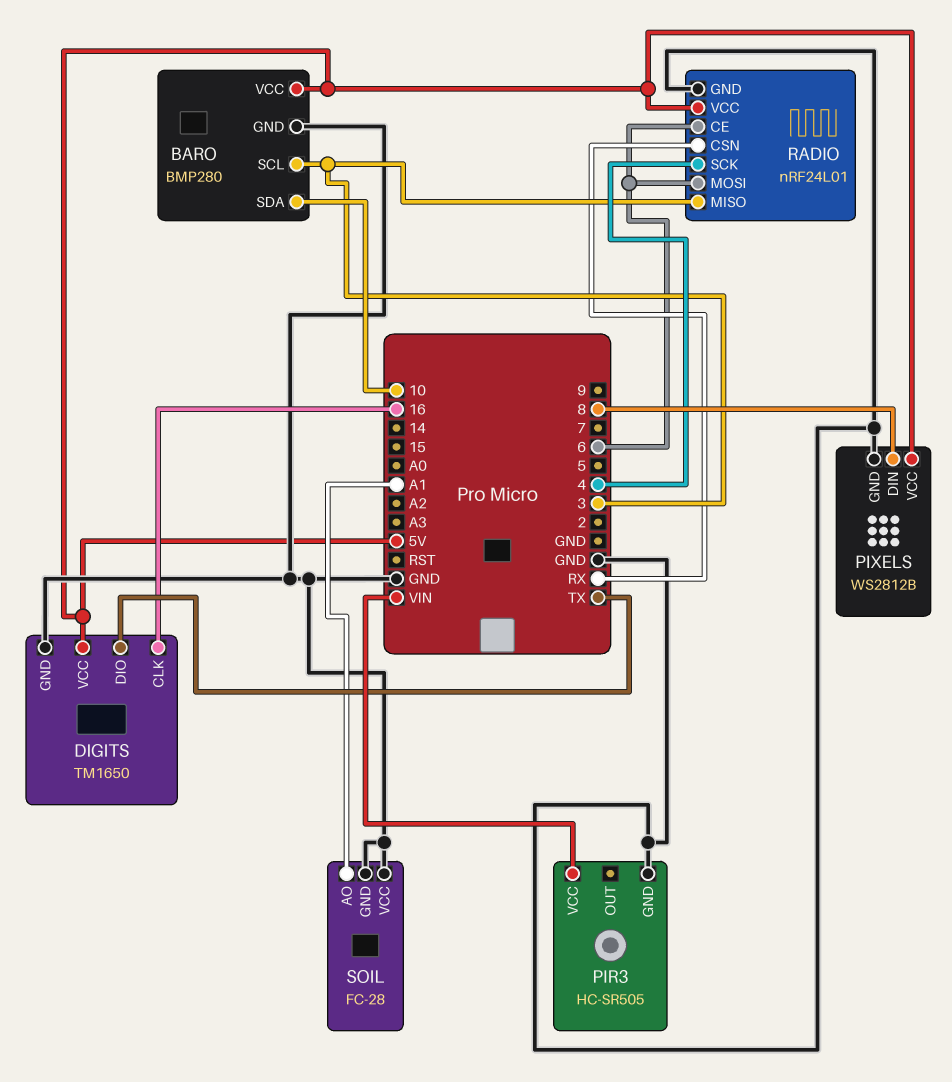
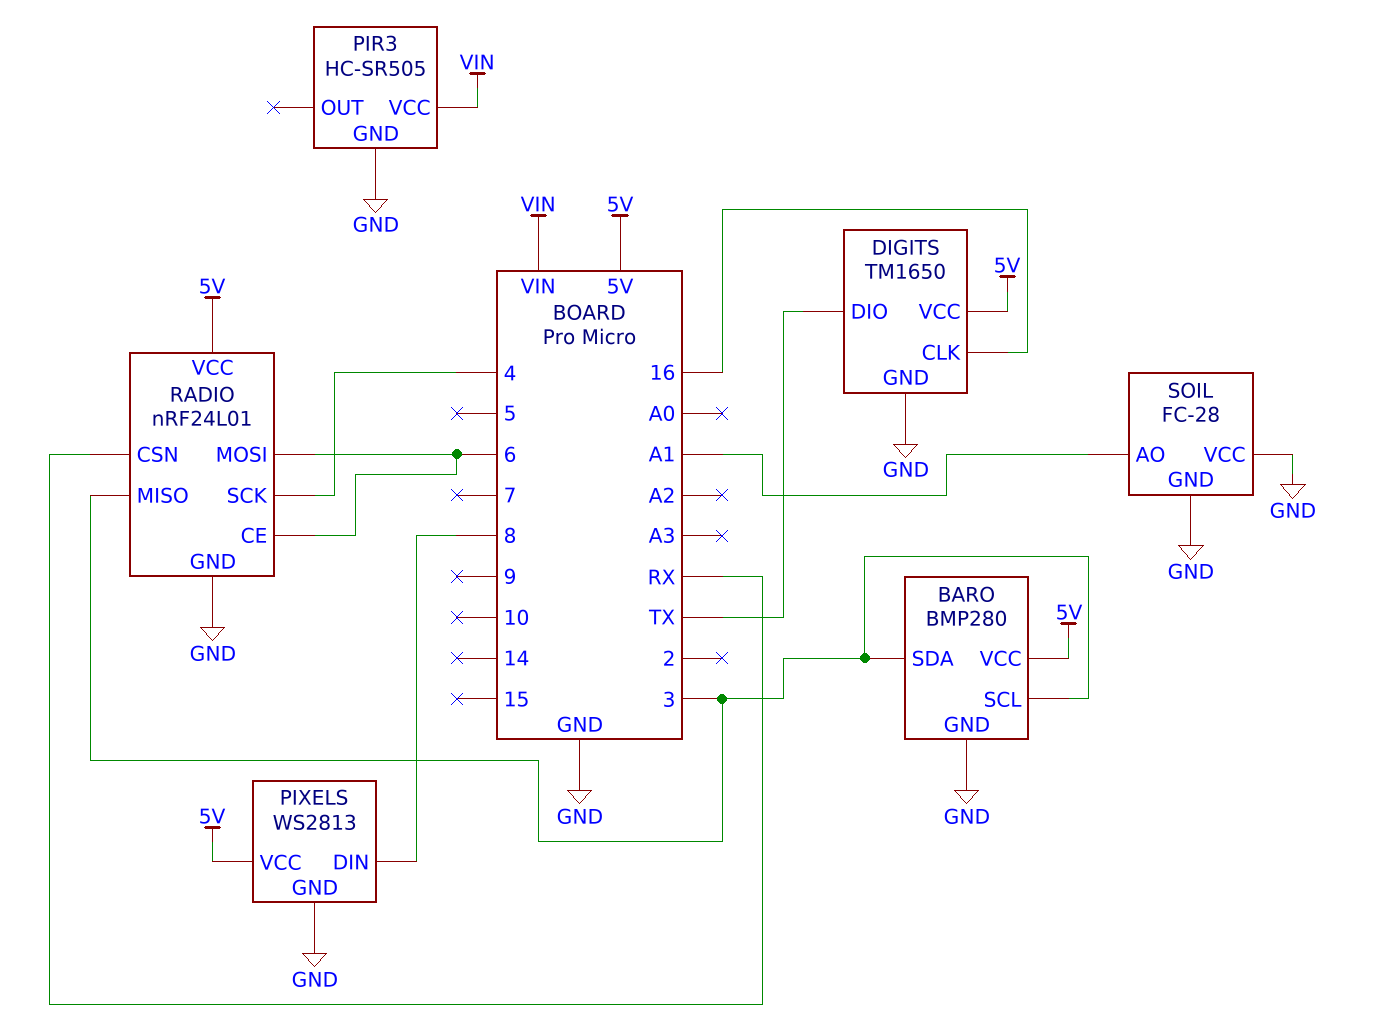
BARO pin SDA: 10 -> 3
PIXELS: WS2812B -> WS2813

